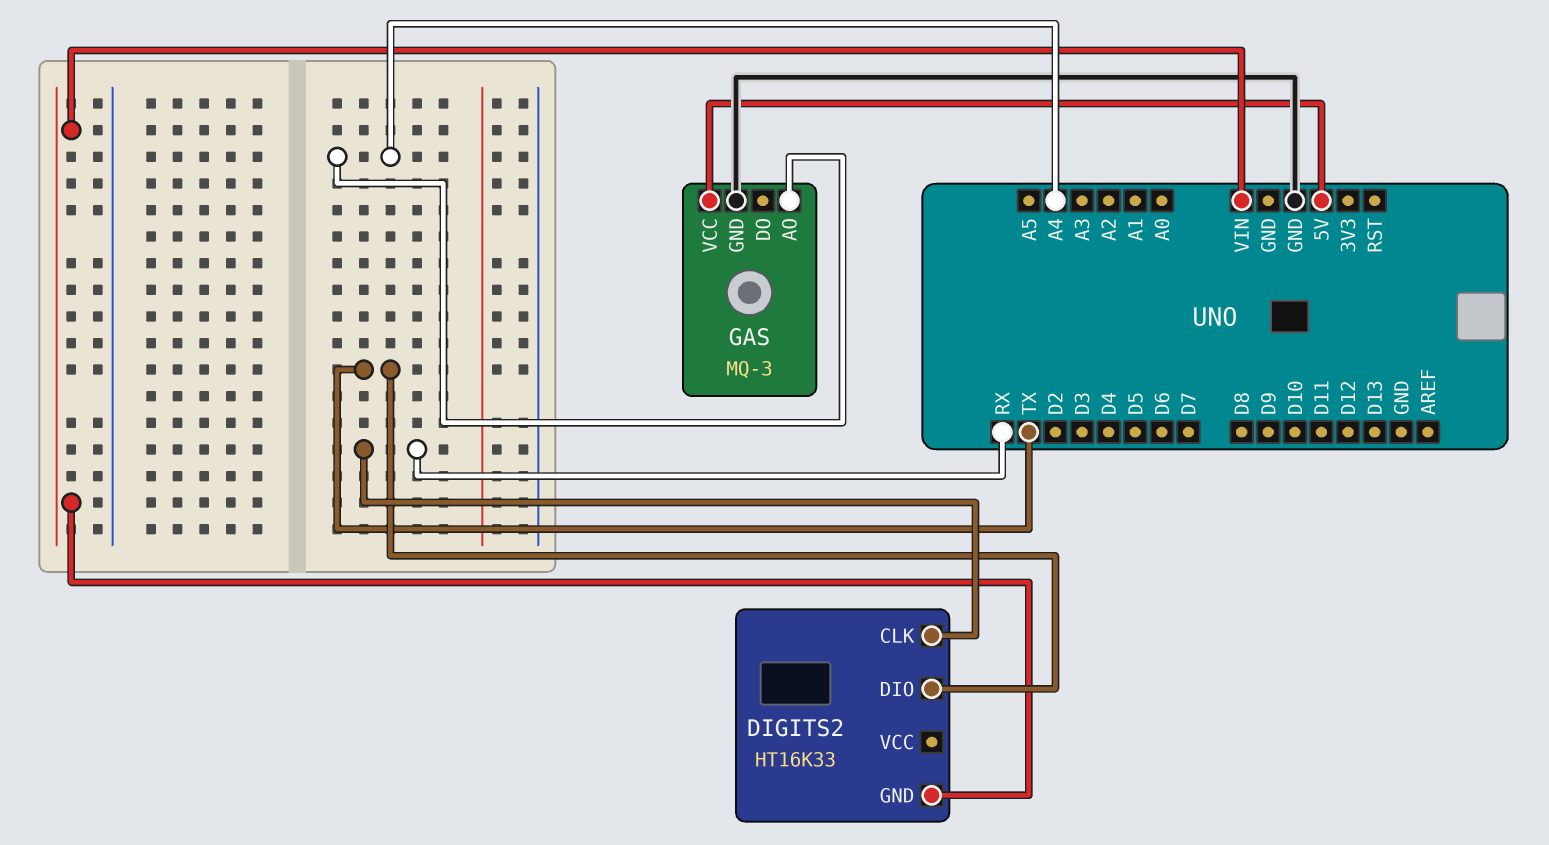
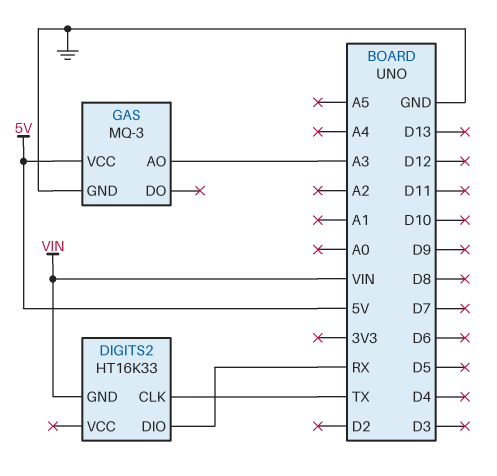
DIGITS2 pin CLK: RX -> TX
DIGITS2 pin DIO: TX -> RX
GAS pin AO: A4 -> A3

